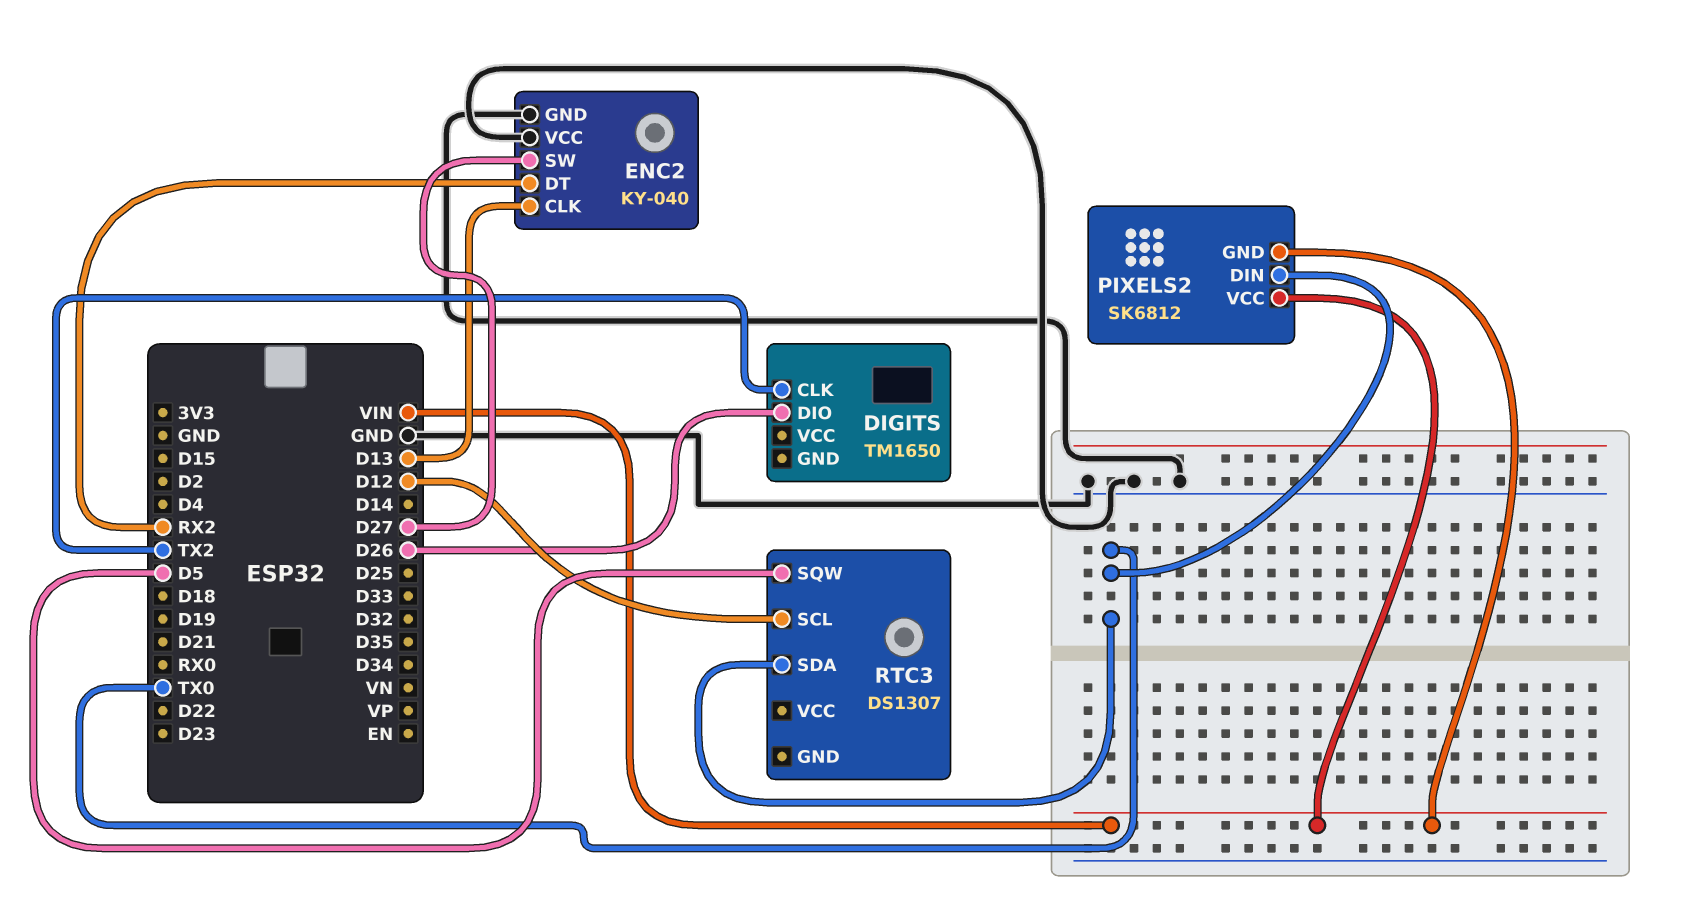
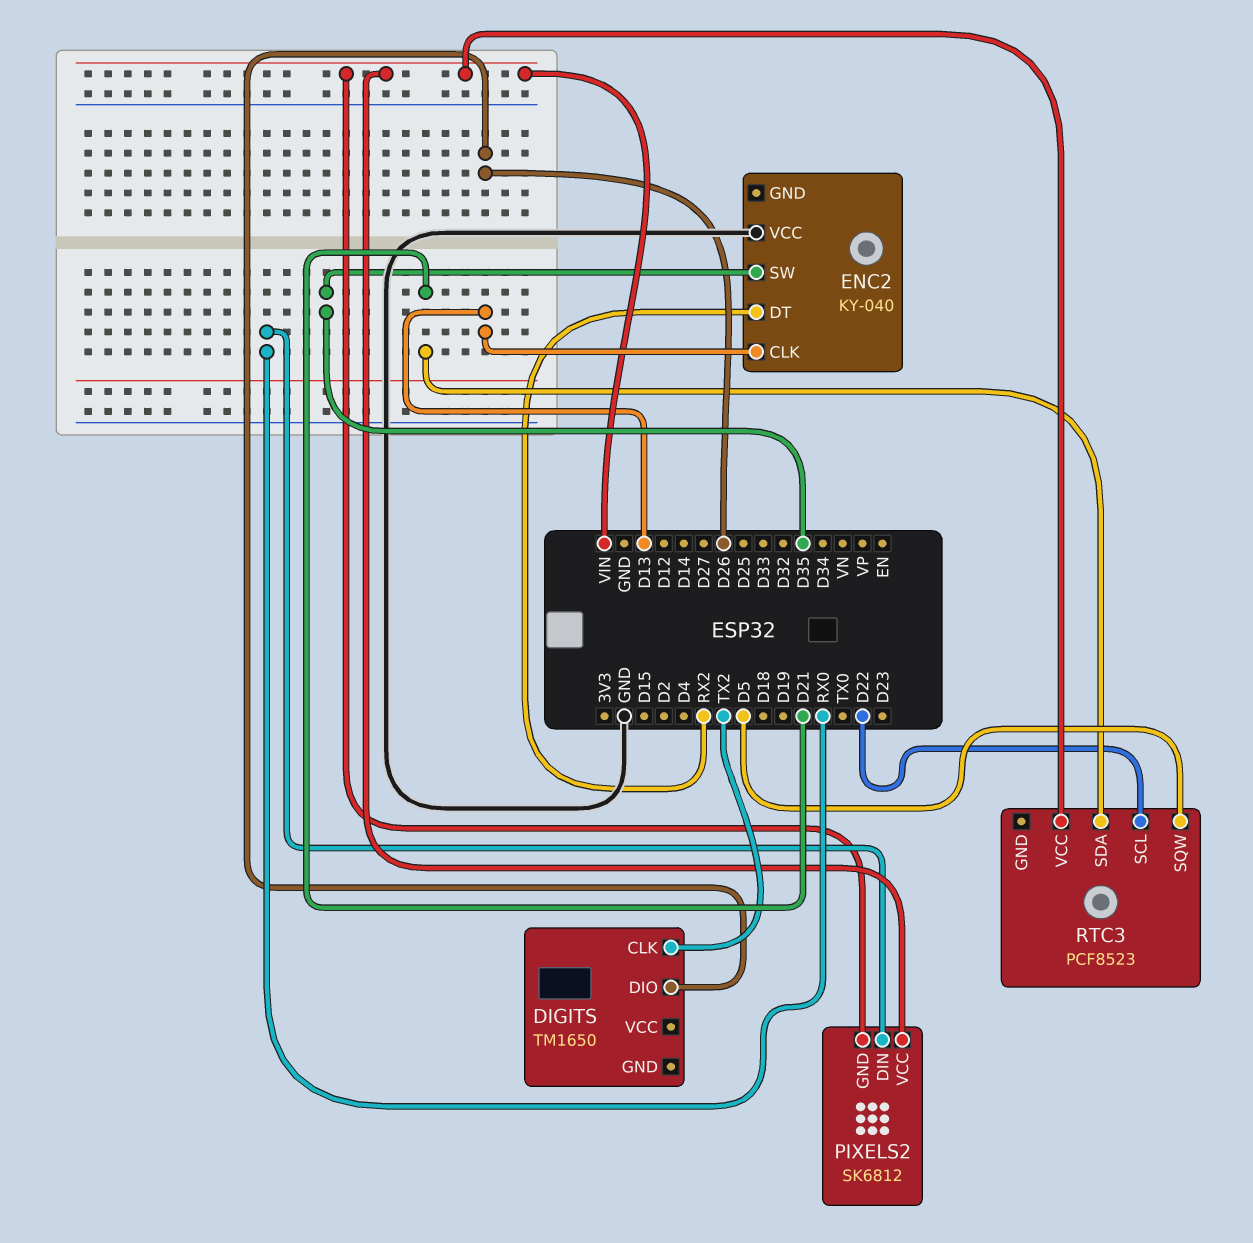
ENC2 pin GND: GND -> none
ENC2 pin SW: D27 -> D35
PIXELS2 pin DIN: TX0 -> RX0
RTC3: DS1307 -> PCF8523
RTC3 pin SCL: D12 -> D22
RTC3 pin SDA: TX0 -> D21
RTC3 pin VCC: none -> VIN

